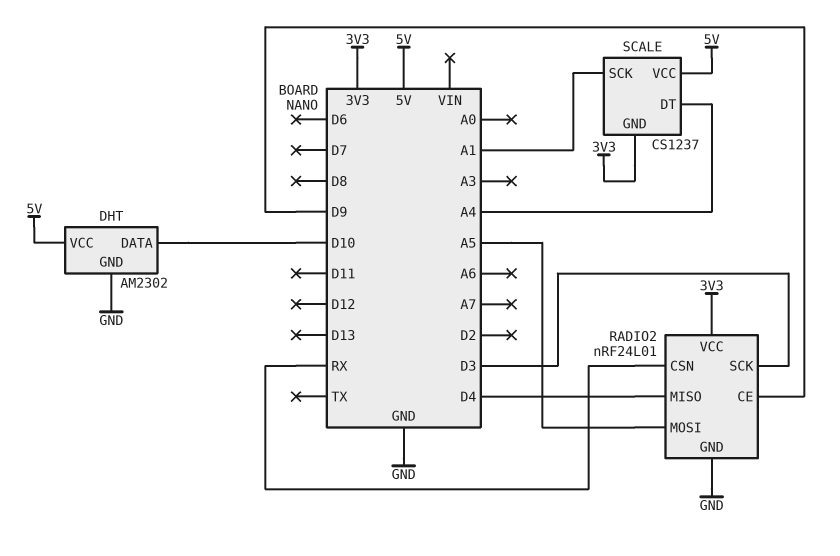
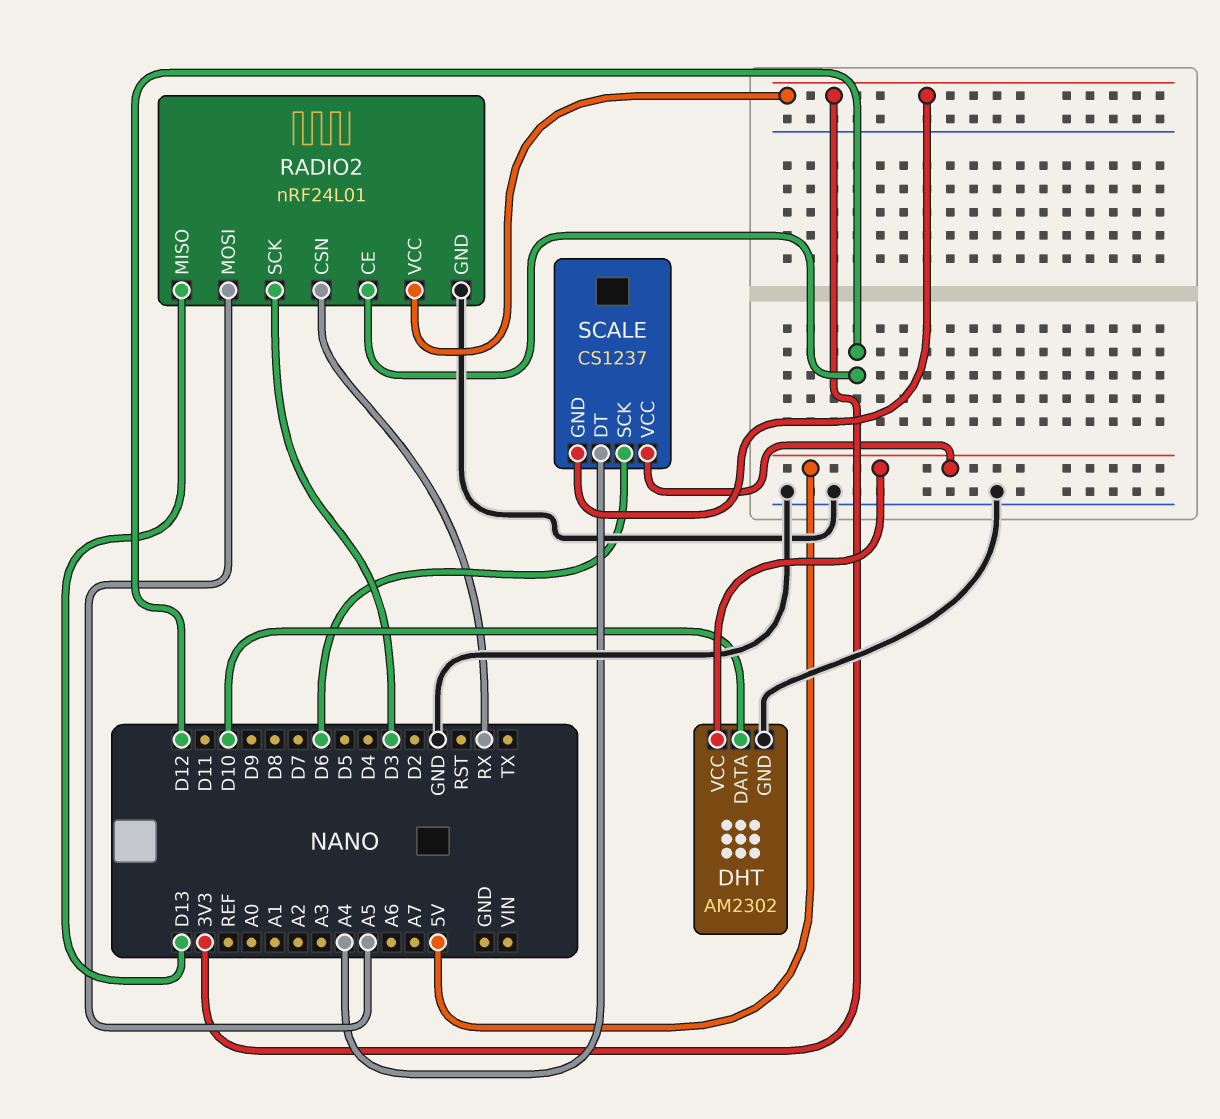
RADIO2 pin CE: D9 -> D12
RADIO2 pin MISO: D4 -> D13
SCALE pin SCK: A1 -> D6

